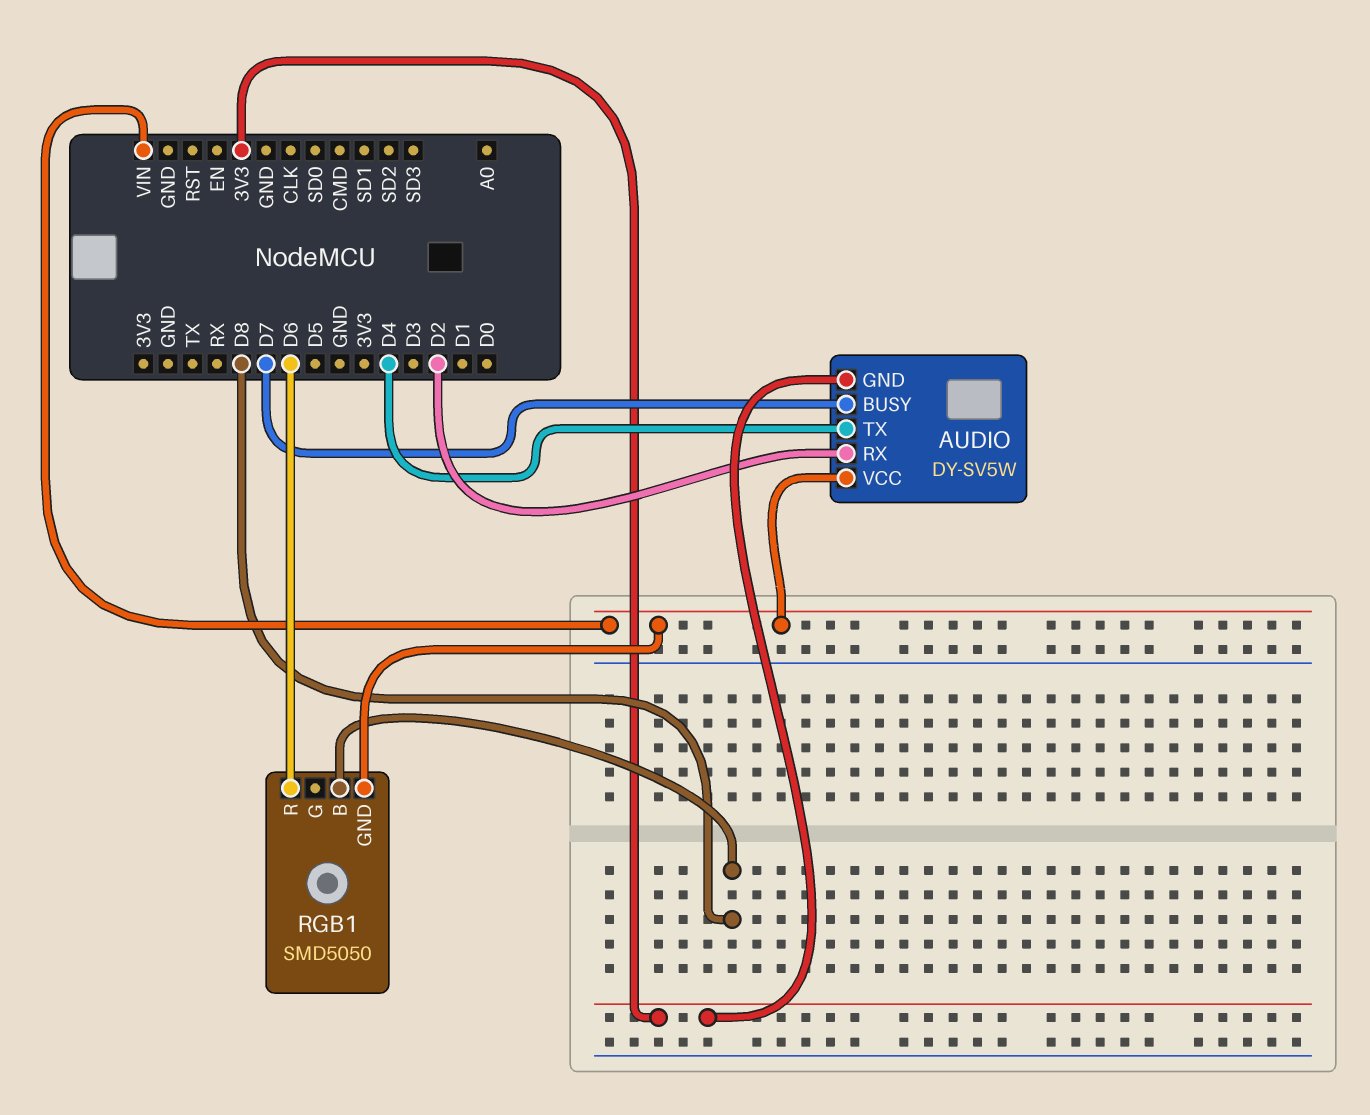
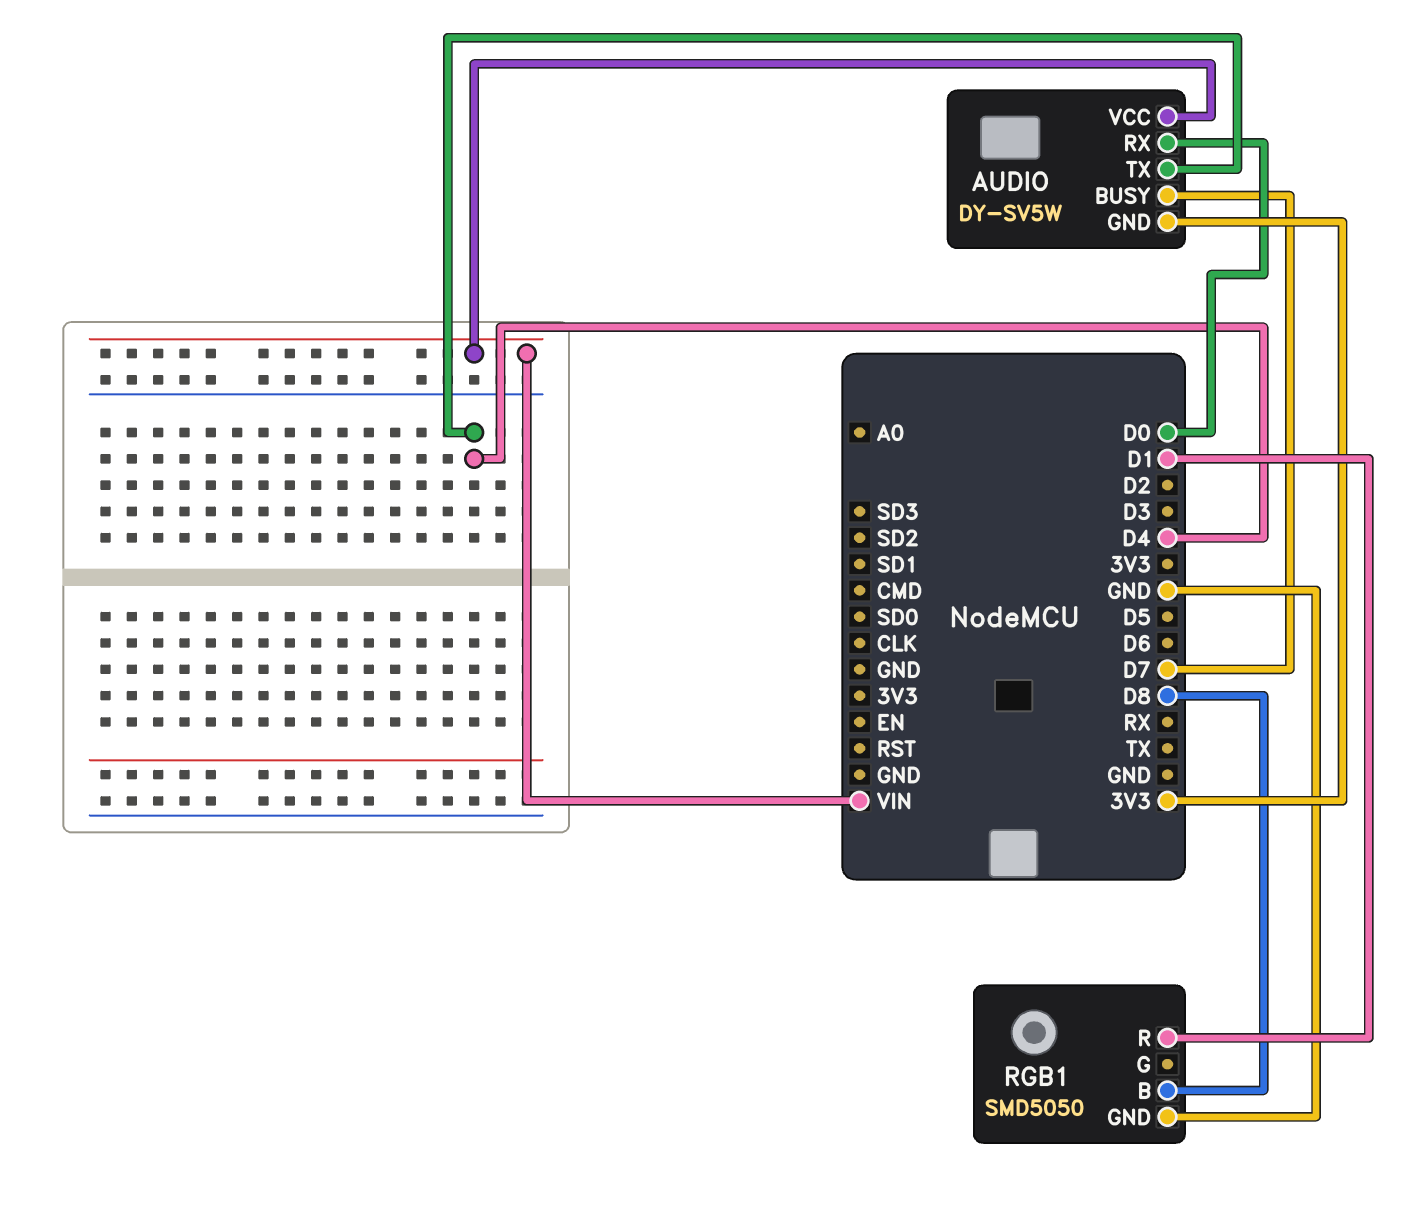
AUDIO pin RX: D2 -> D0
RGB1 pin GND: VIN -> GND
RGB1 pin R: D6 -> D1

